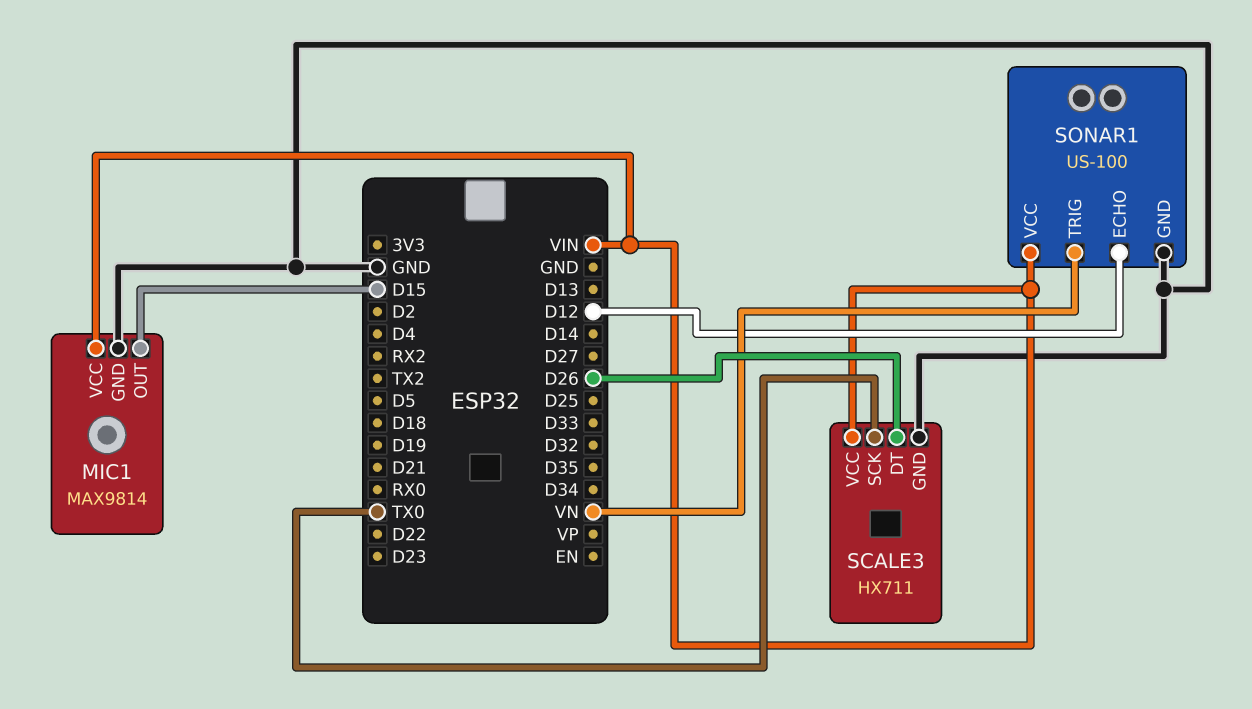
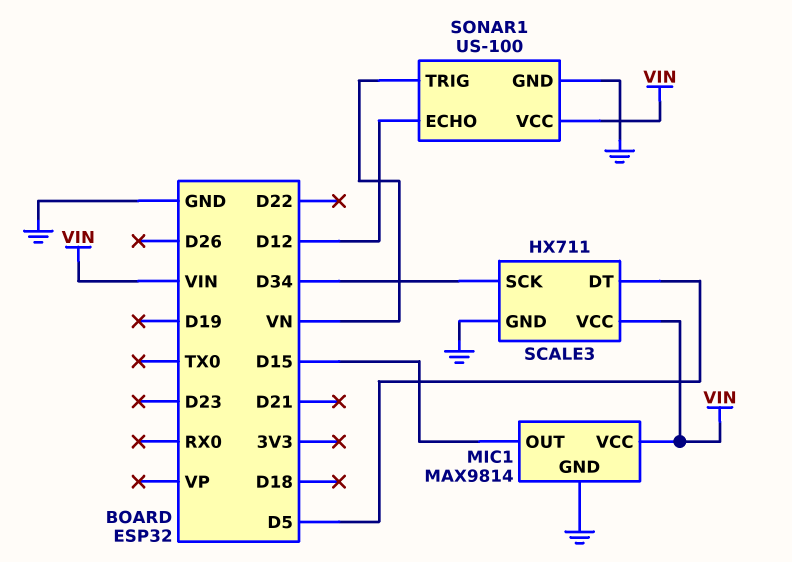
SCALE3 pin DT: D26 -> D5
SCALE3 pin SCK: TX0 -> D34

